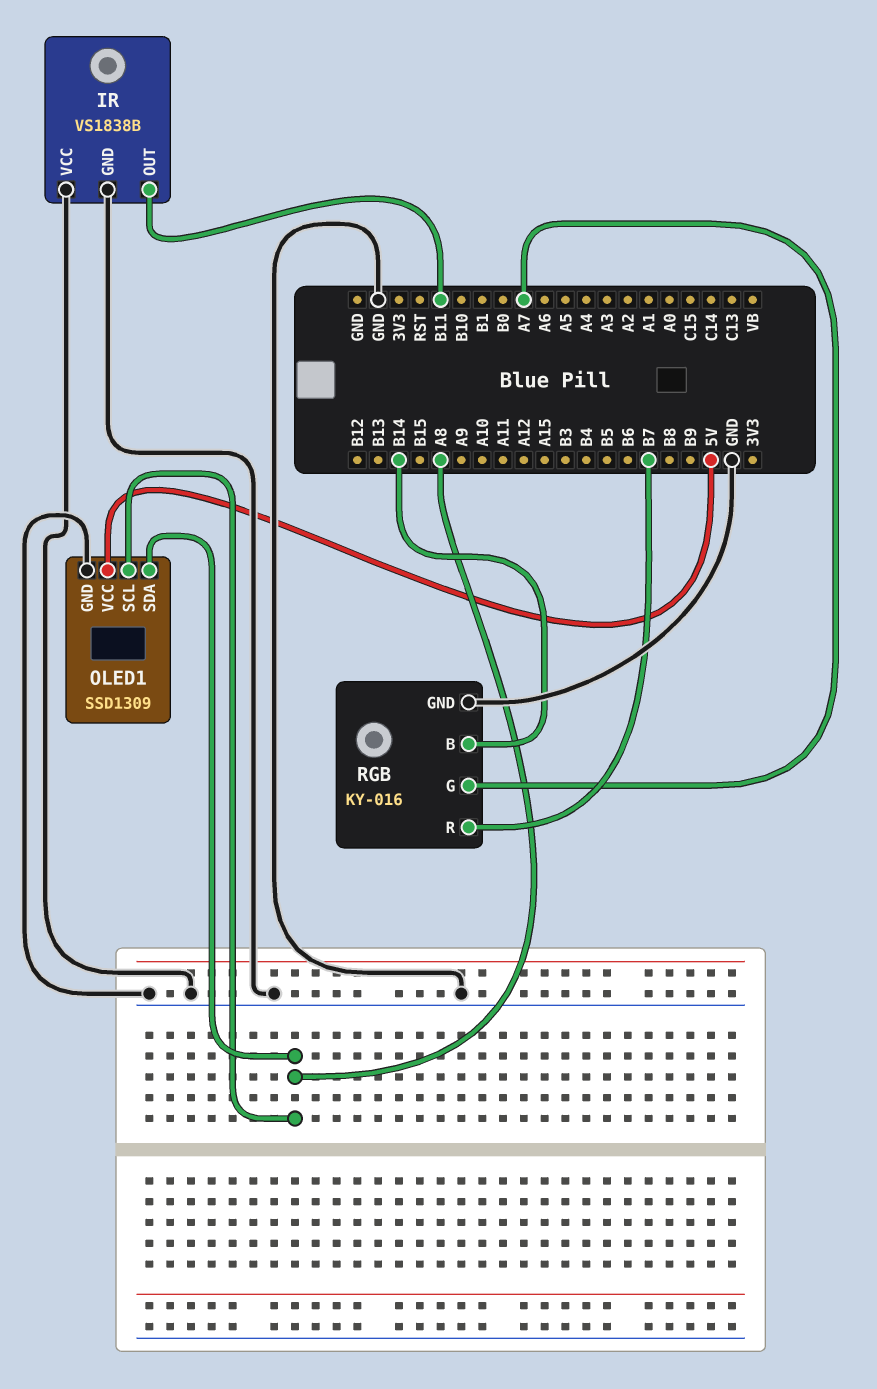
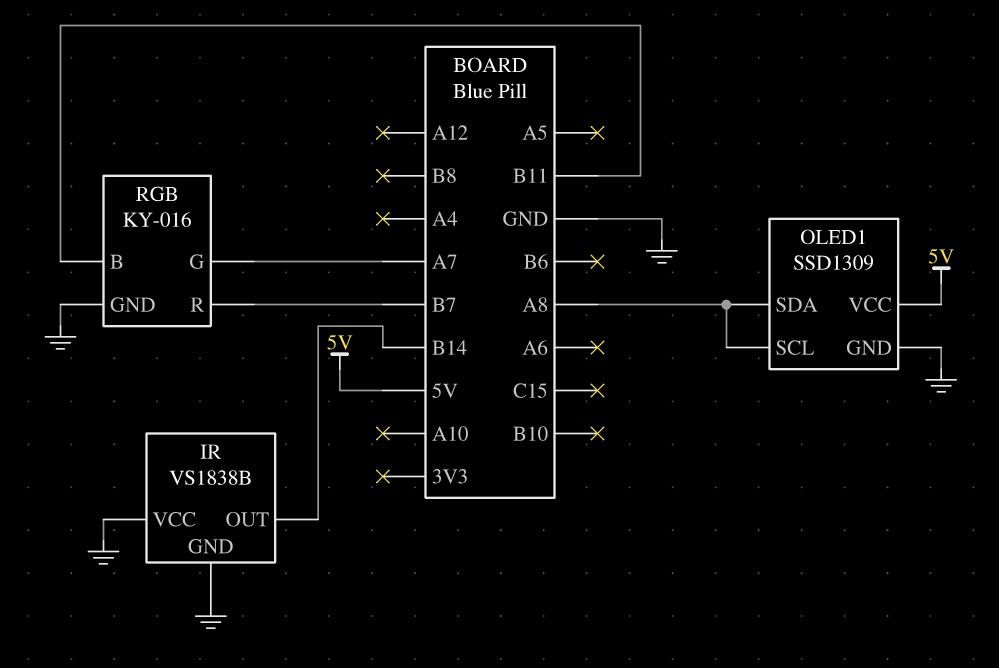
IR pin OUT: B11 -> B14
RGB pin B: B14 -> B11

